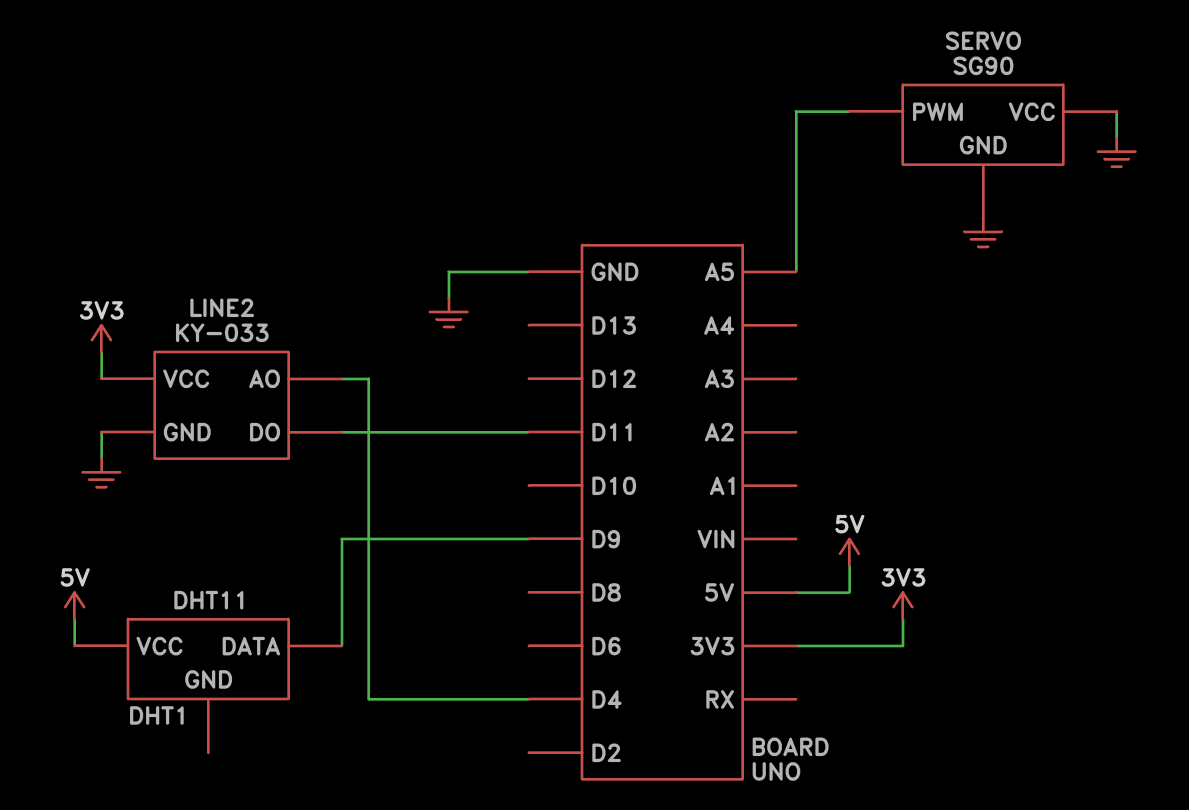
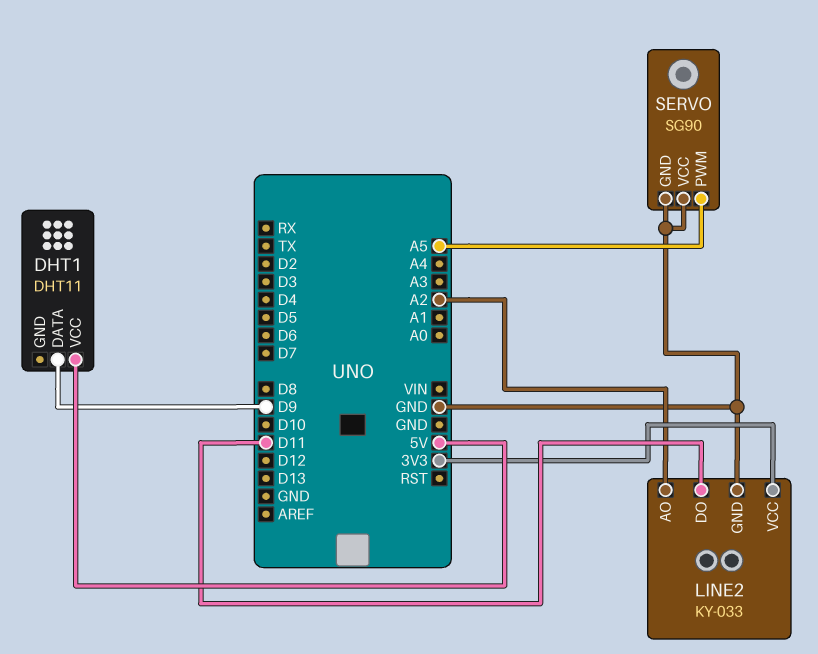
LINE2 pin AO: D4 -> A2

